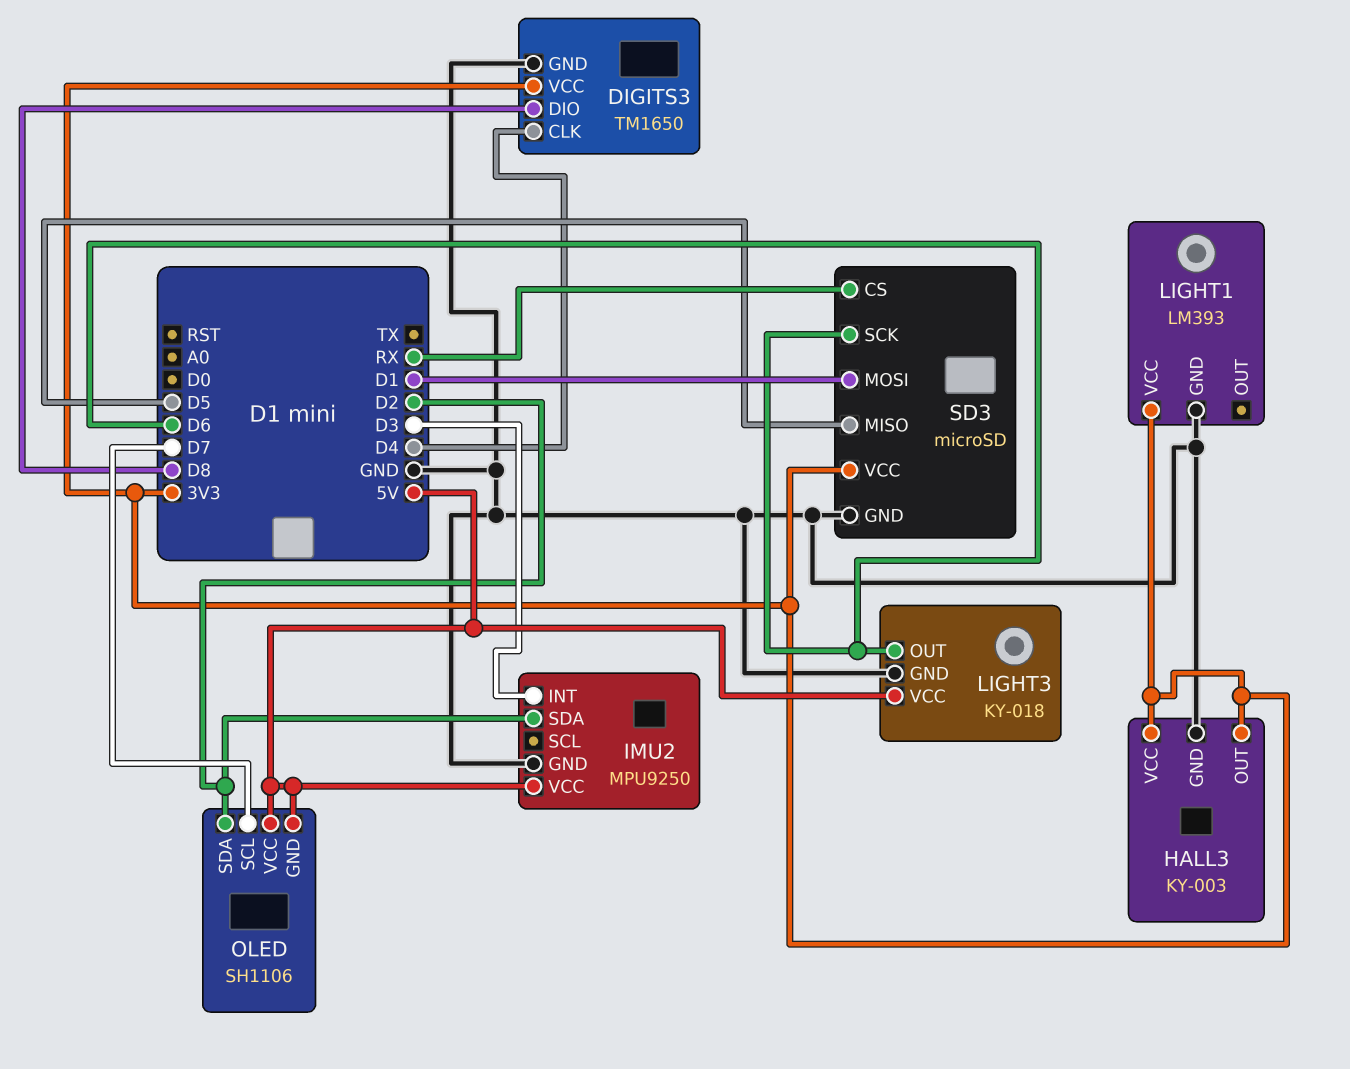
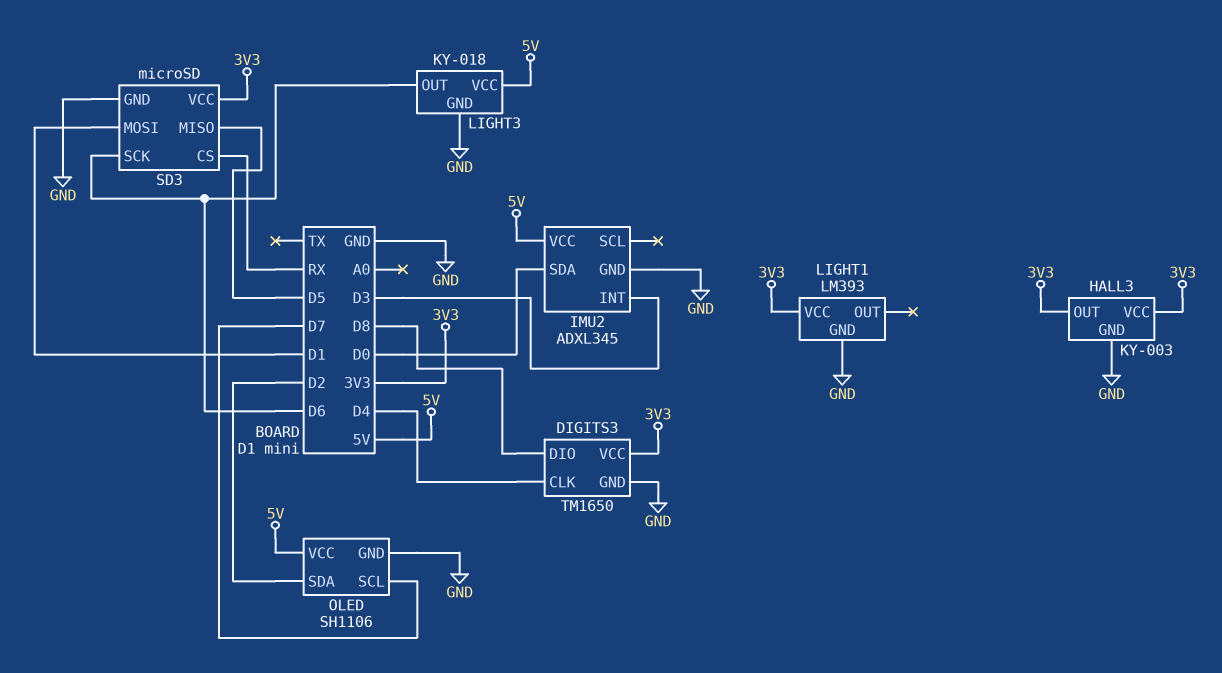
IMU2: MPU9250 -> ADXL345
IMU2 pin SDA: D2 -> D0
OLED pin GND: 5V -> GND

